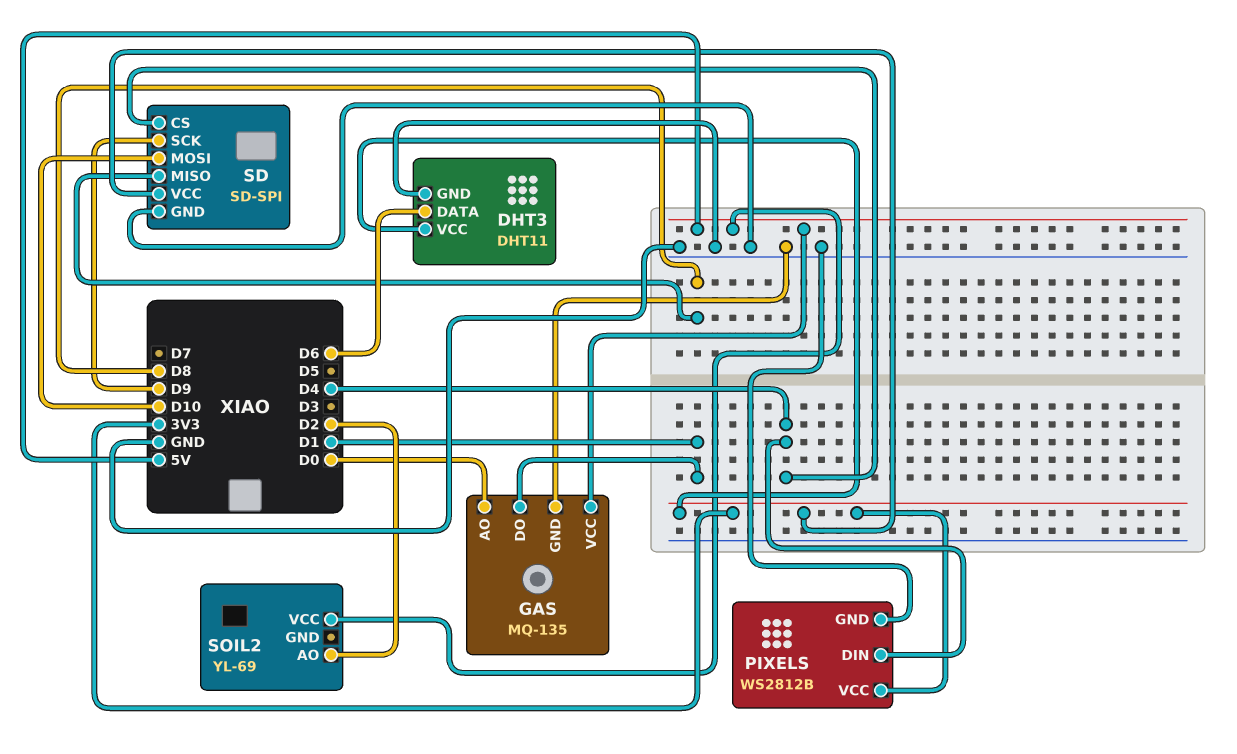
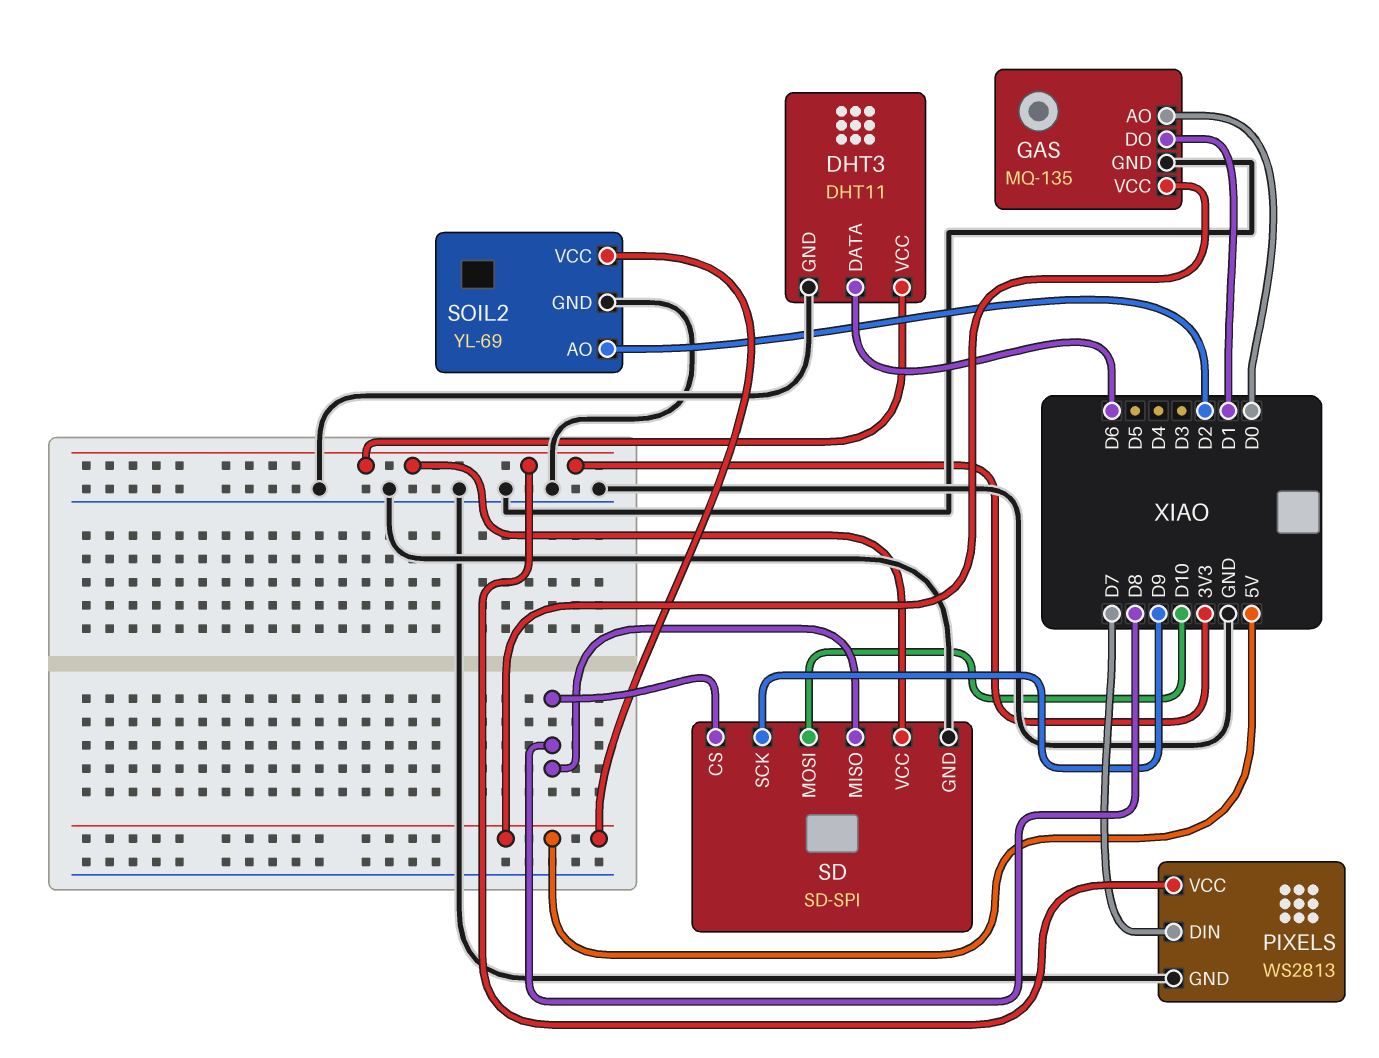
PIXELS: WS2812B -> WS2813
PIXELS pin DIN: D4 -> D7
SD pin CS: D4 -> D8
SOIL2 pin GND: none -> GND

